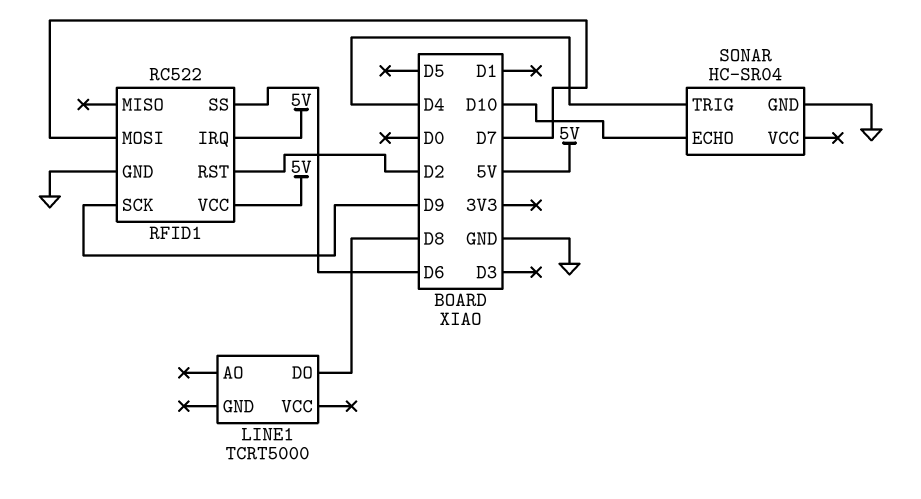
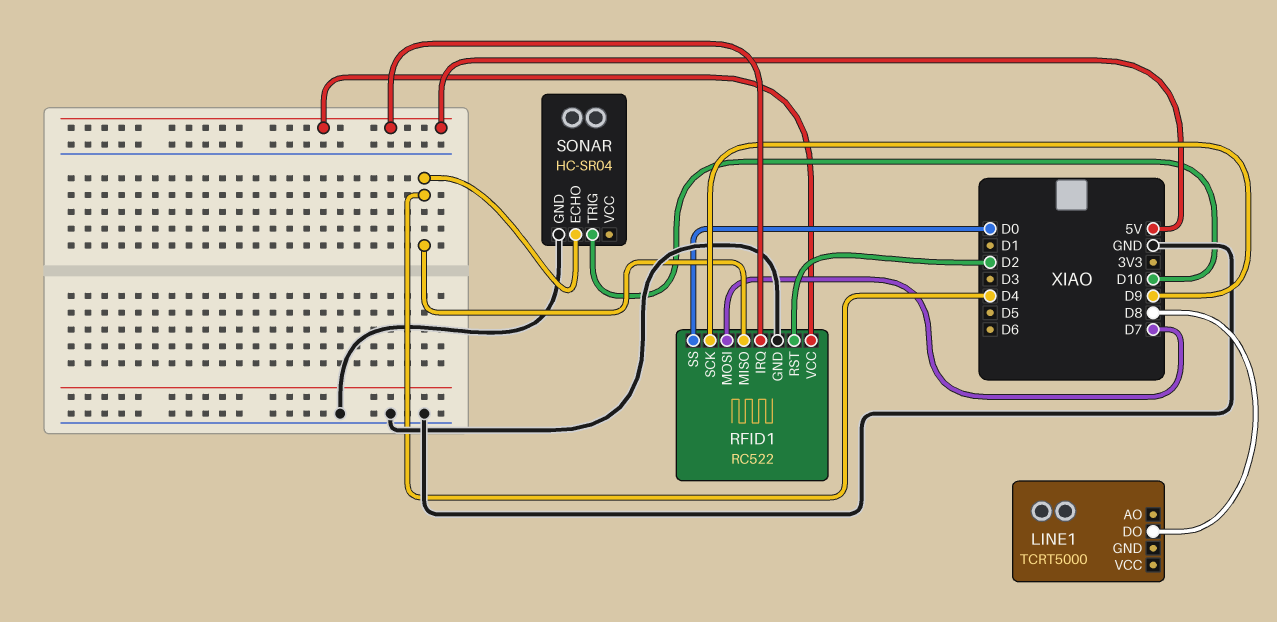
RFID1 pin MISO: none -> D4
RFID1 pin SS: D6 -> D0
SONAR pin ECHO: D10 -> D4
SONAR pin TRIG: D4 -> D10

